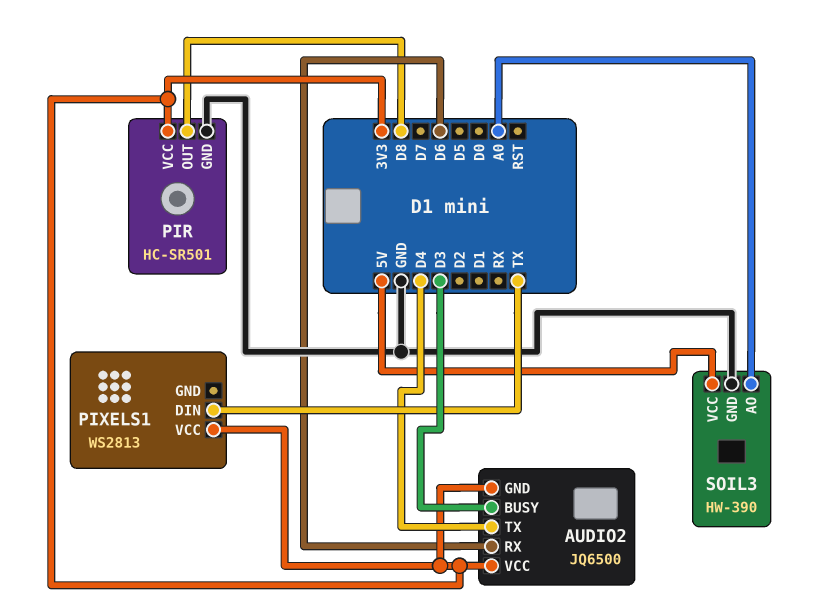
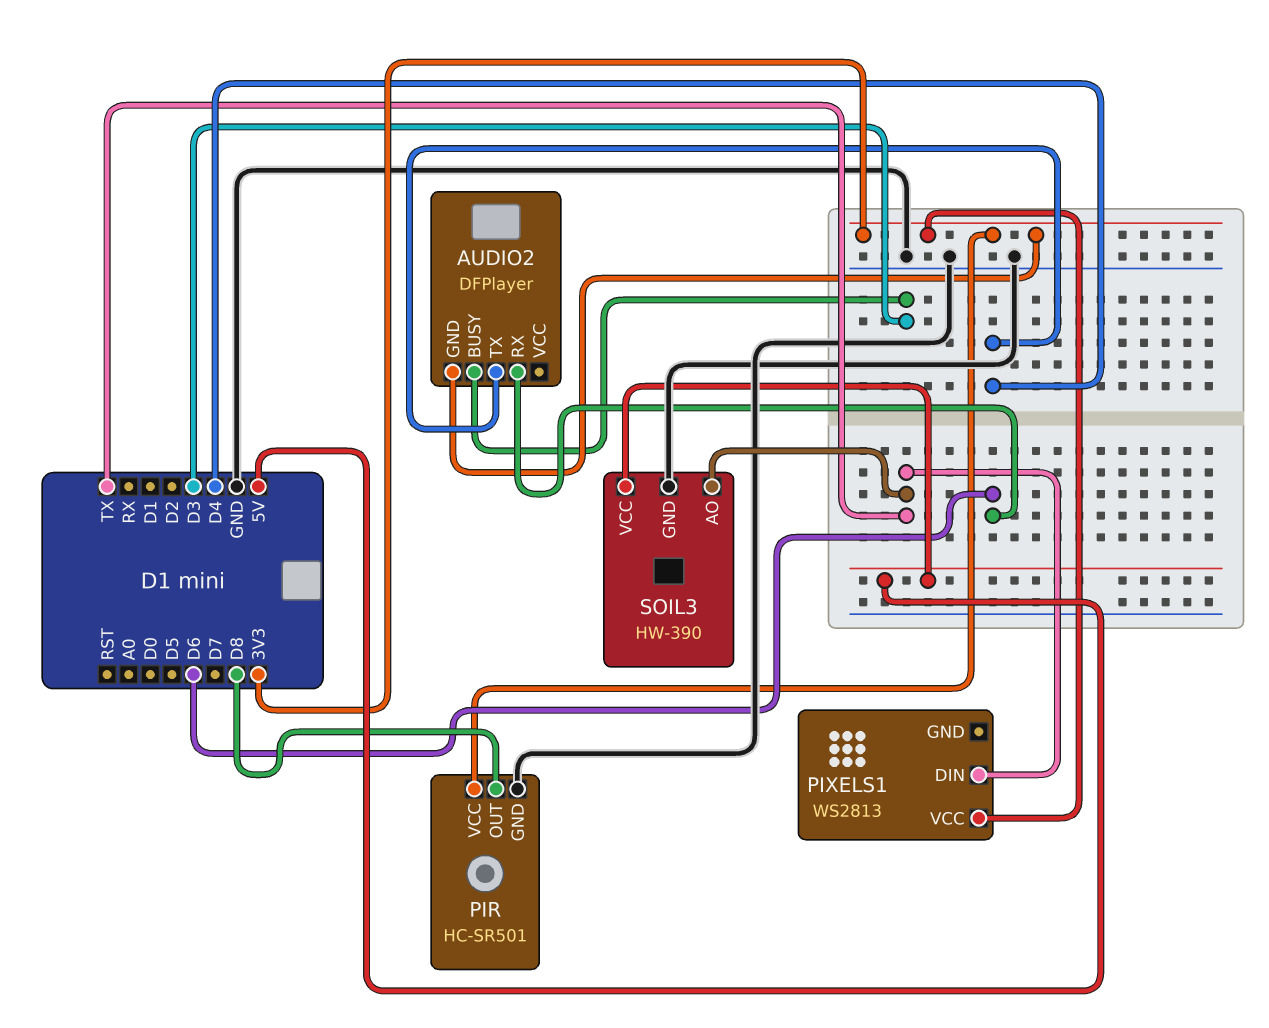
AUDIO2: JQ6500 -> DFPlayer
AUDIO2 pin VCC: 3V3 -> none
SOIL3 pin AO: A0 -> TX

